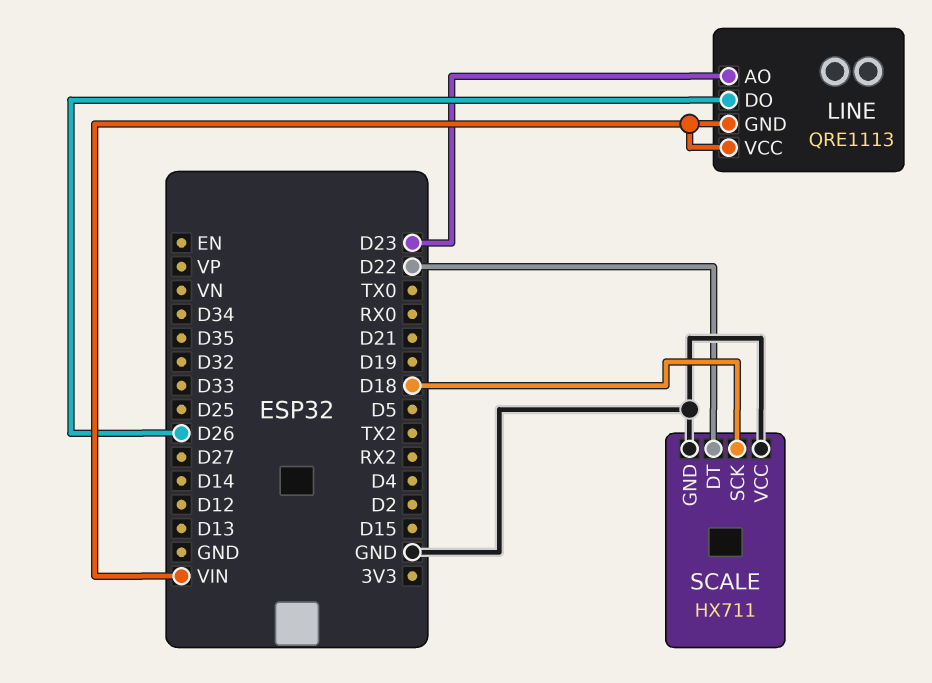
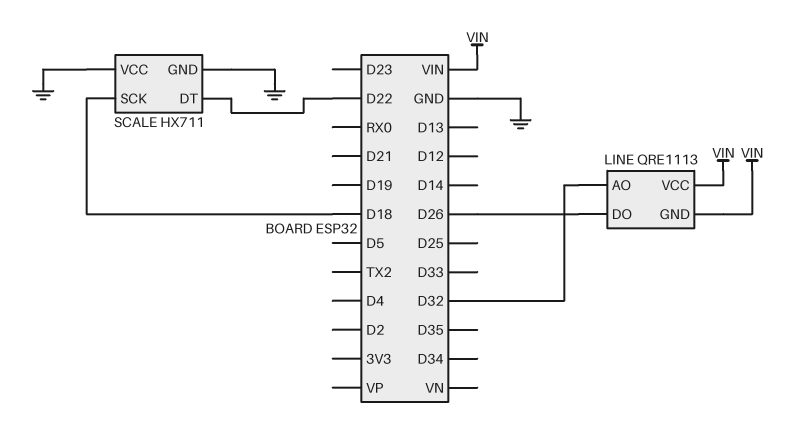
LINE pin AO: D23 -> D32

